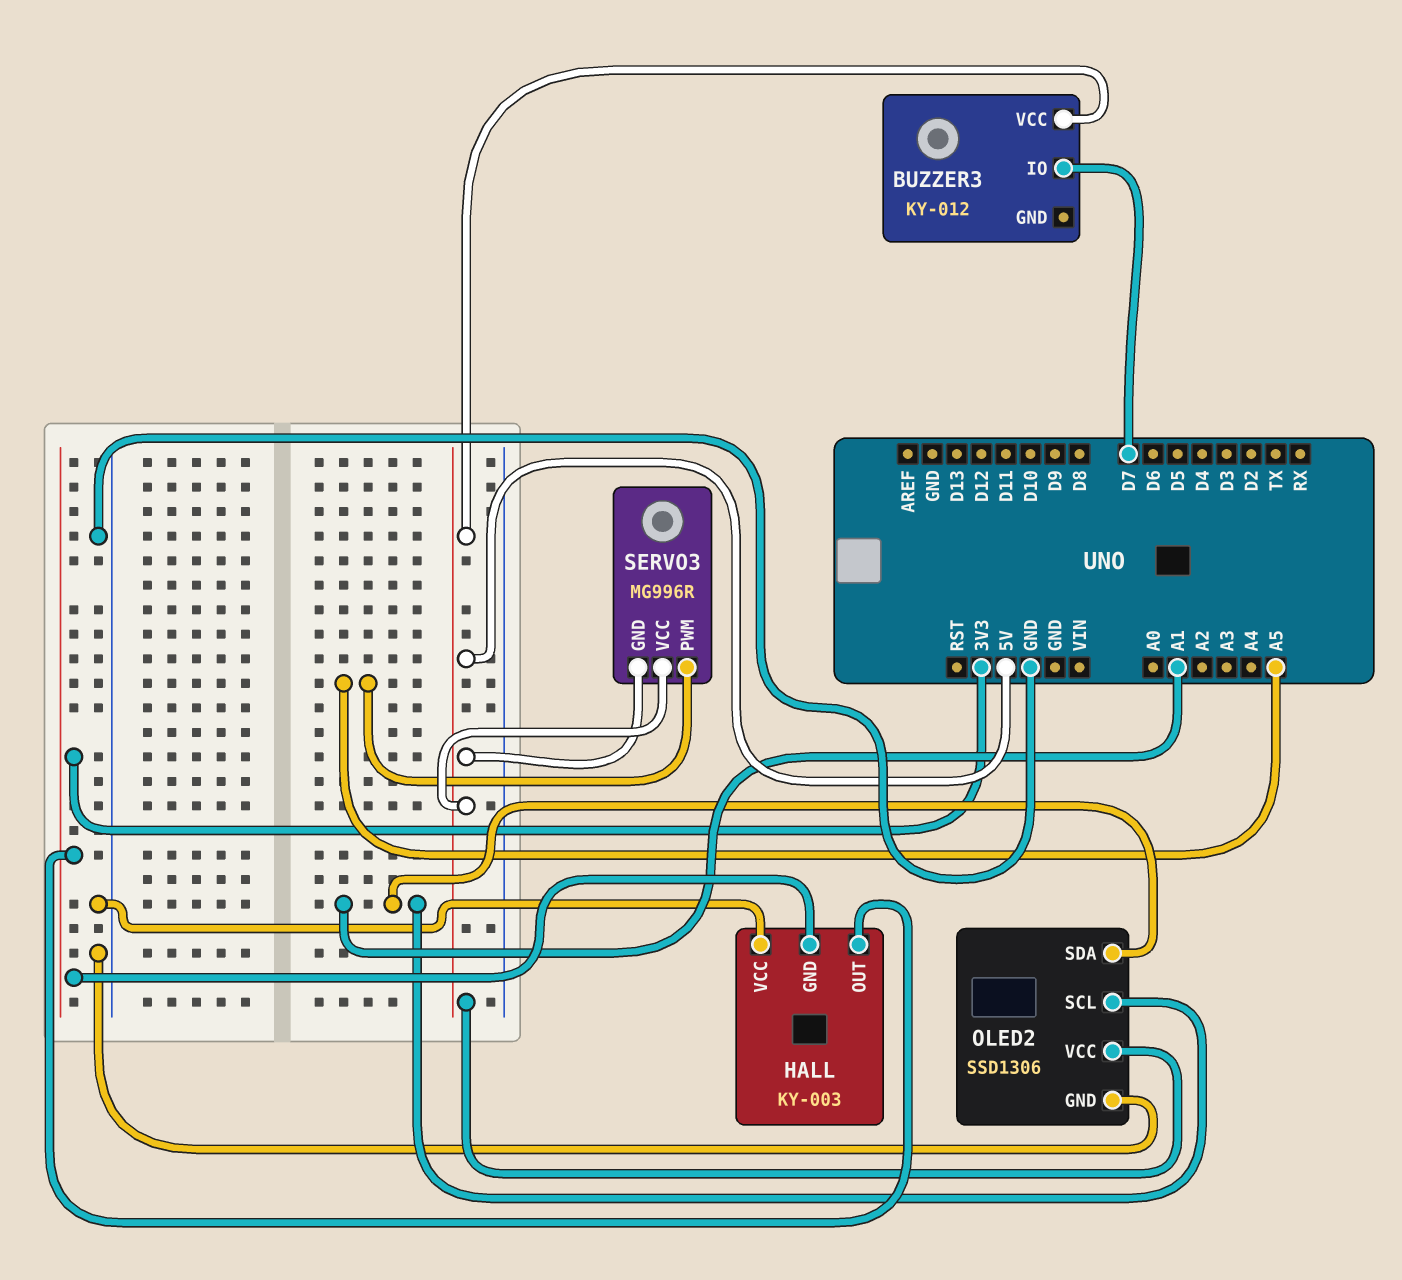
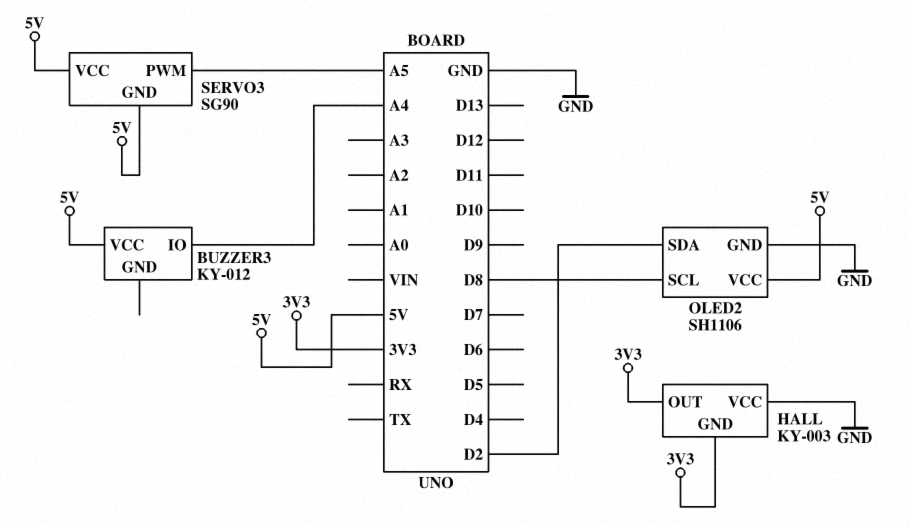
BUZZER3 pin IO: D7 -> A4
OLED2: SSD1306 -> SH1106
OLED2 pin SCL: A1 -> D8
OLED2 pin SDA: A1 -> D2
SERVO3: MG996R -> SG90

